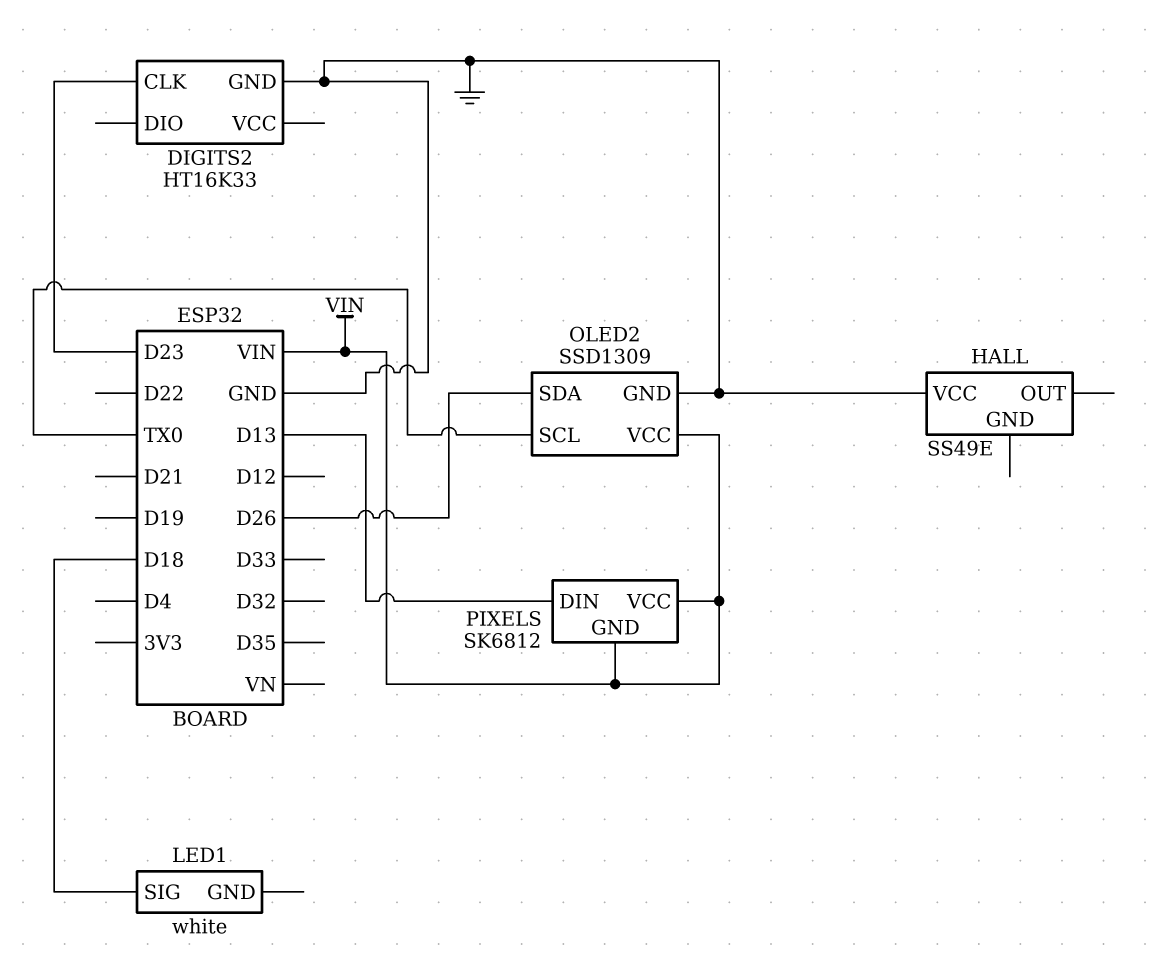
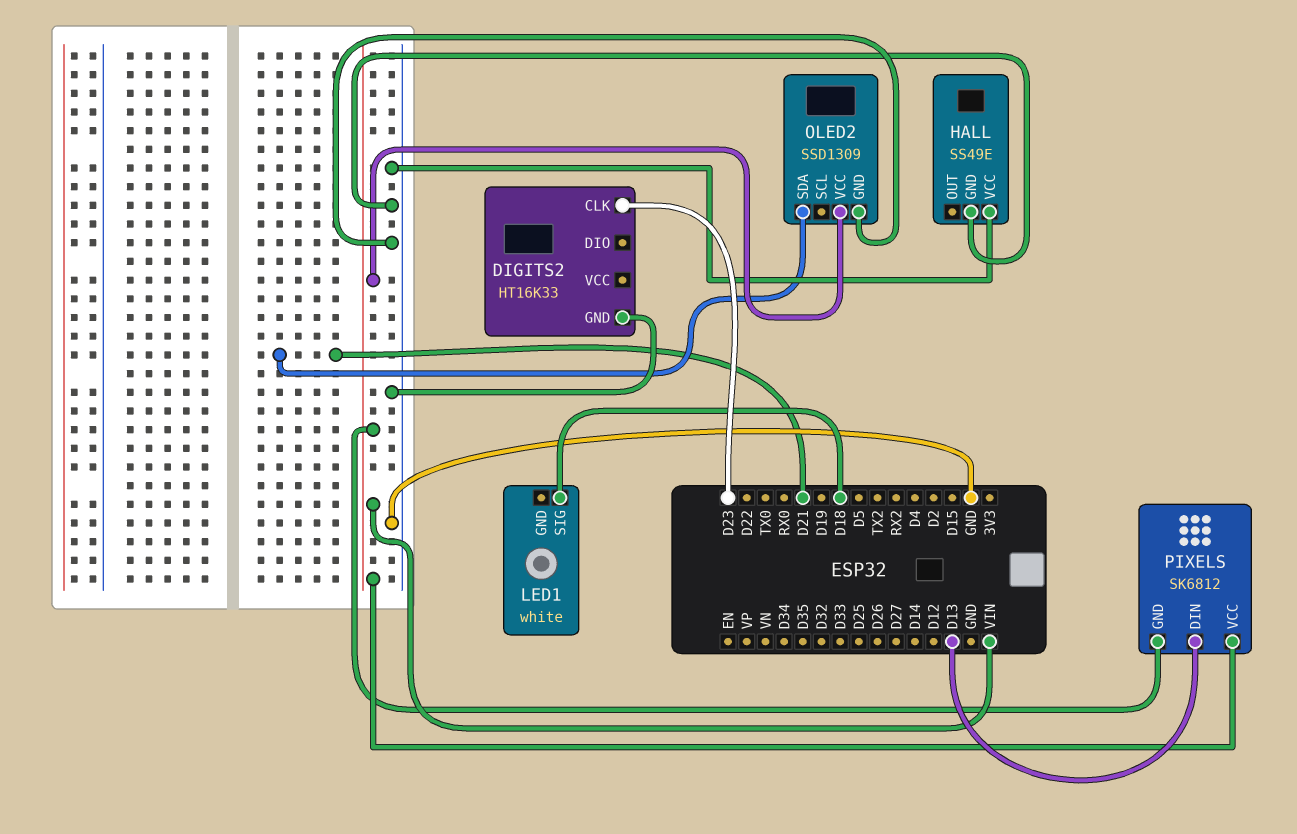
HALL pin GND: none -> GND
OLED2 pin SCL: TX0 -> none
OLED2 pin SDA: D26 -> D21

